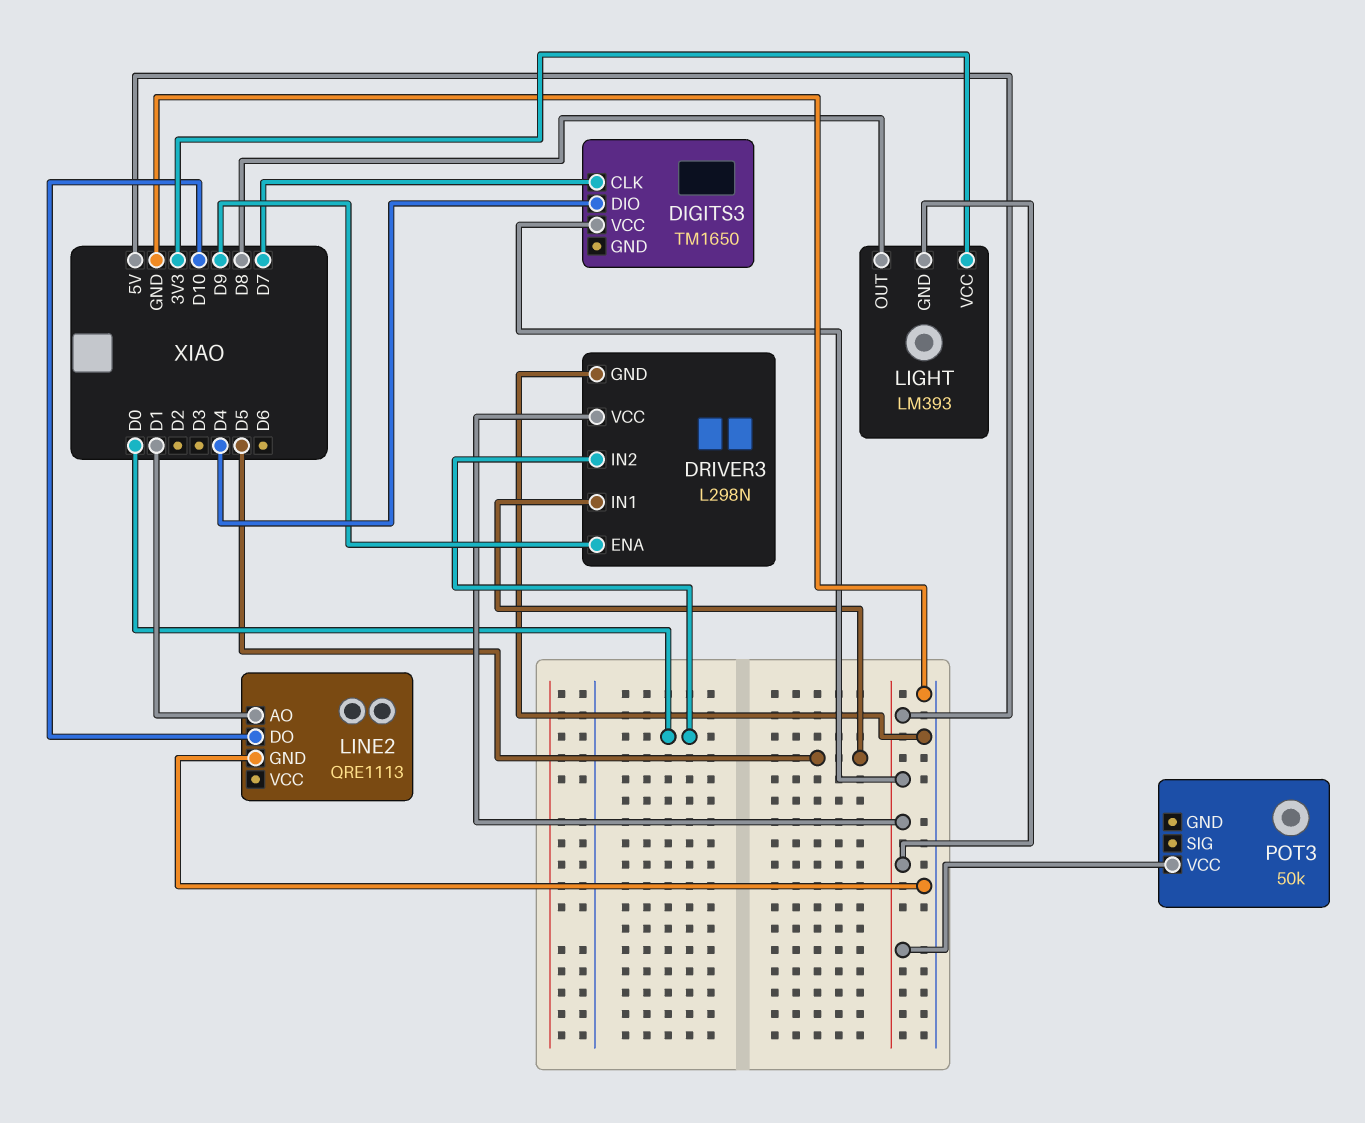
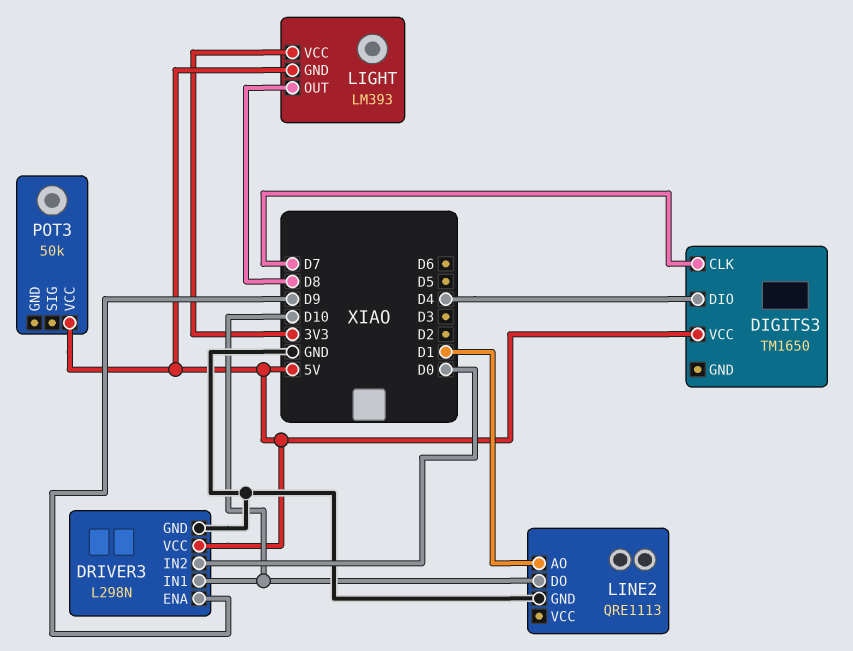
DRIVER3 pin IN1: D5 -> D10

